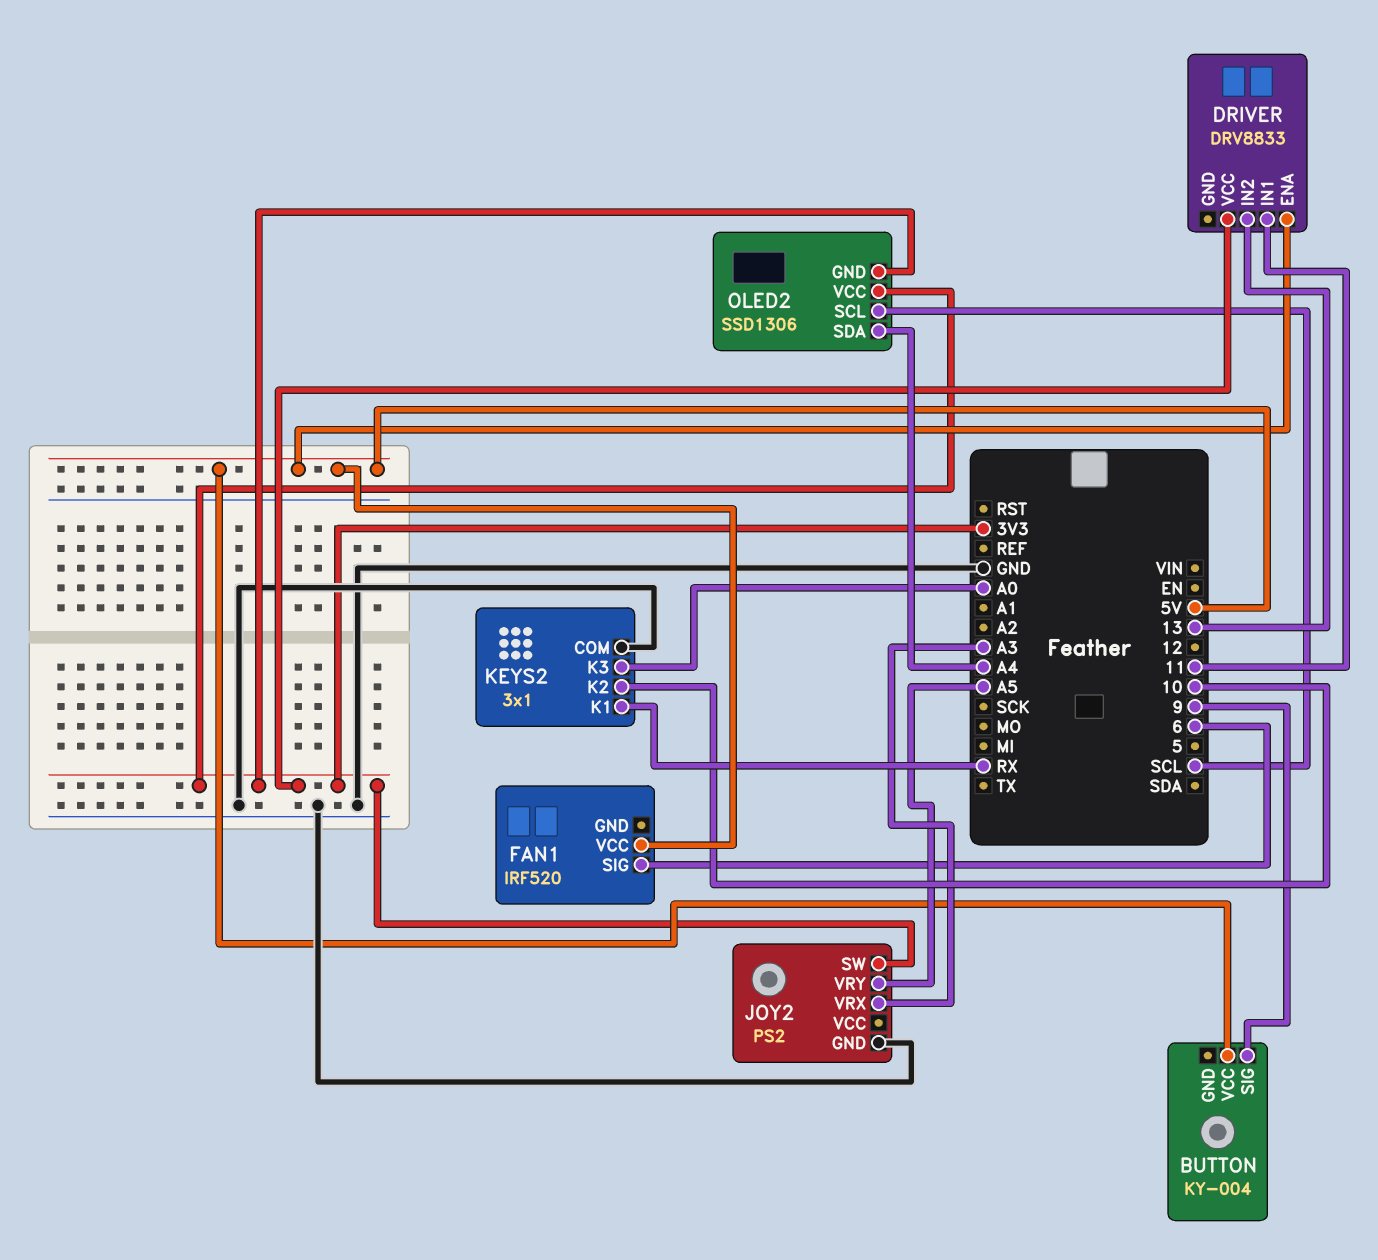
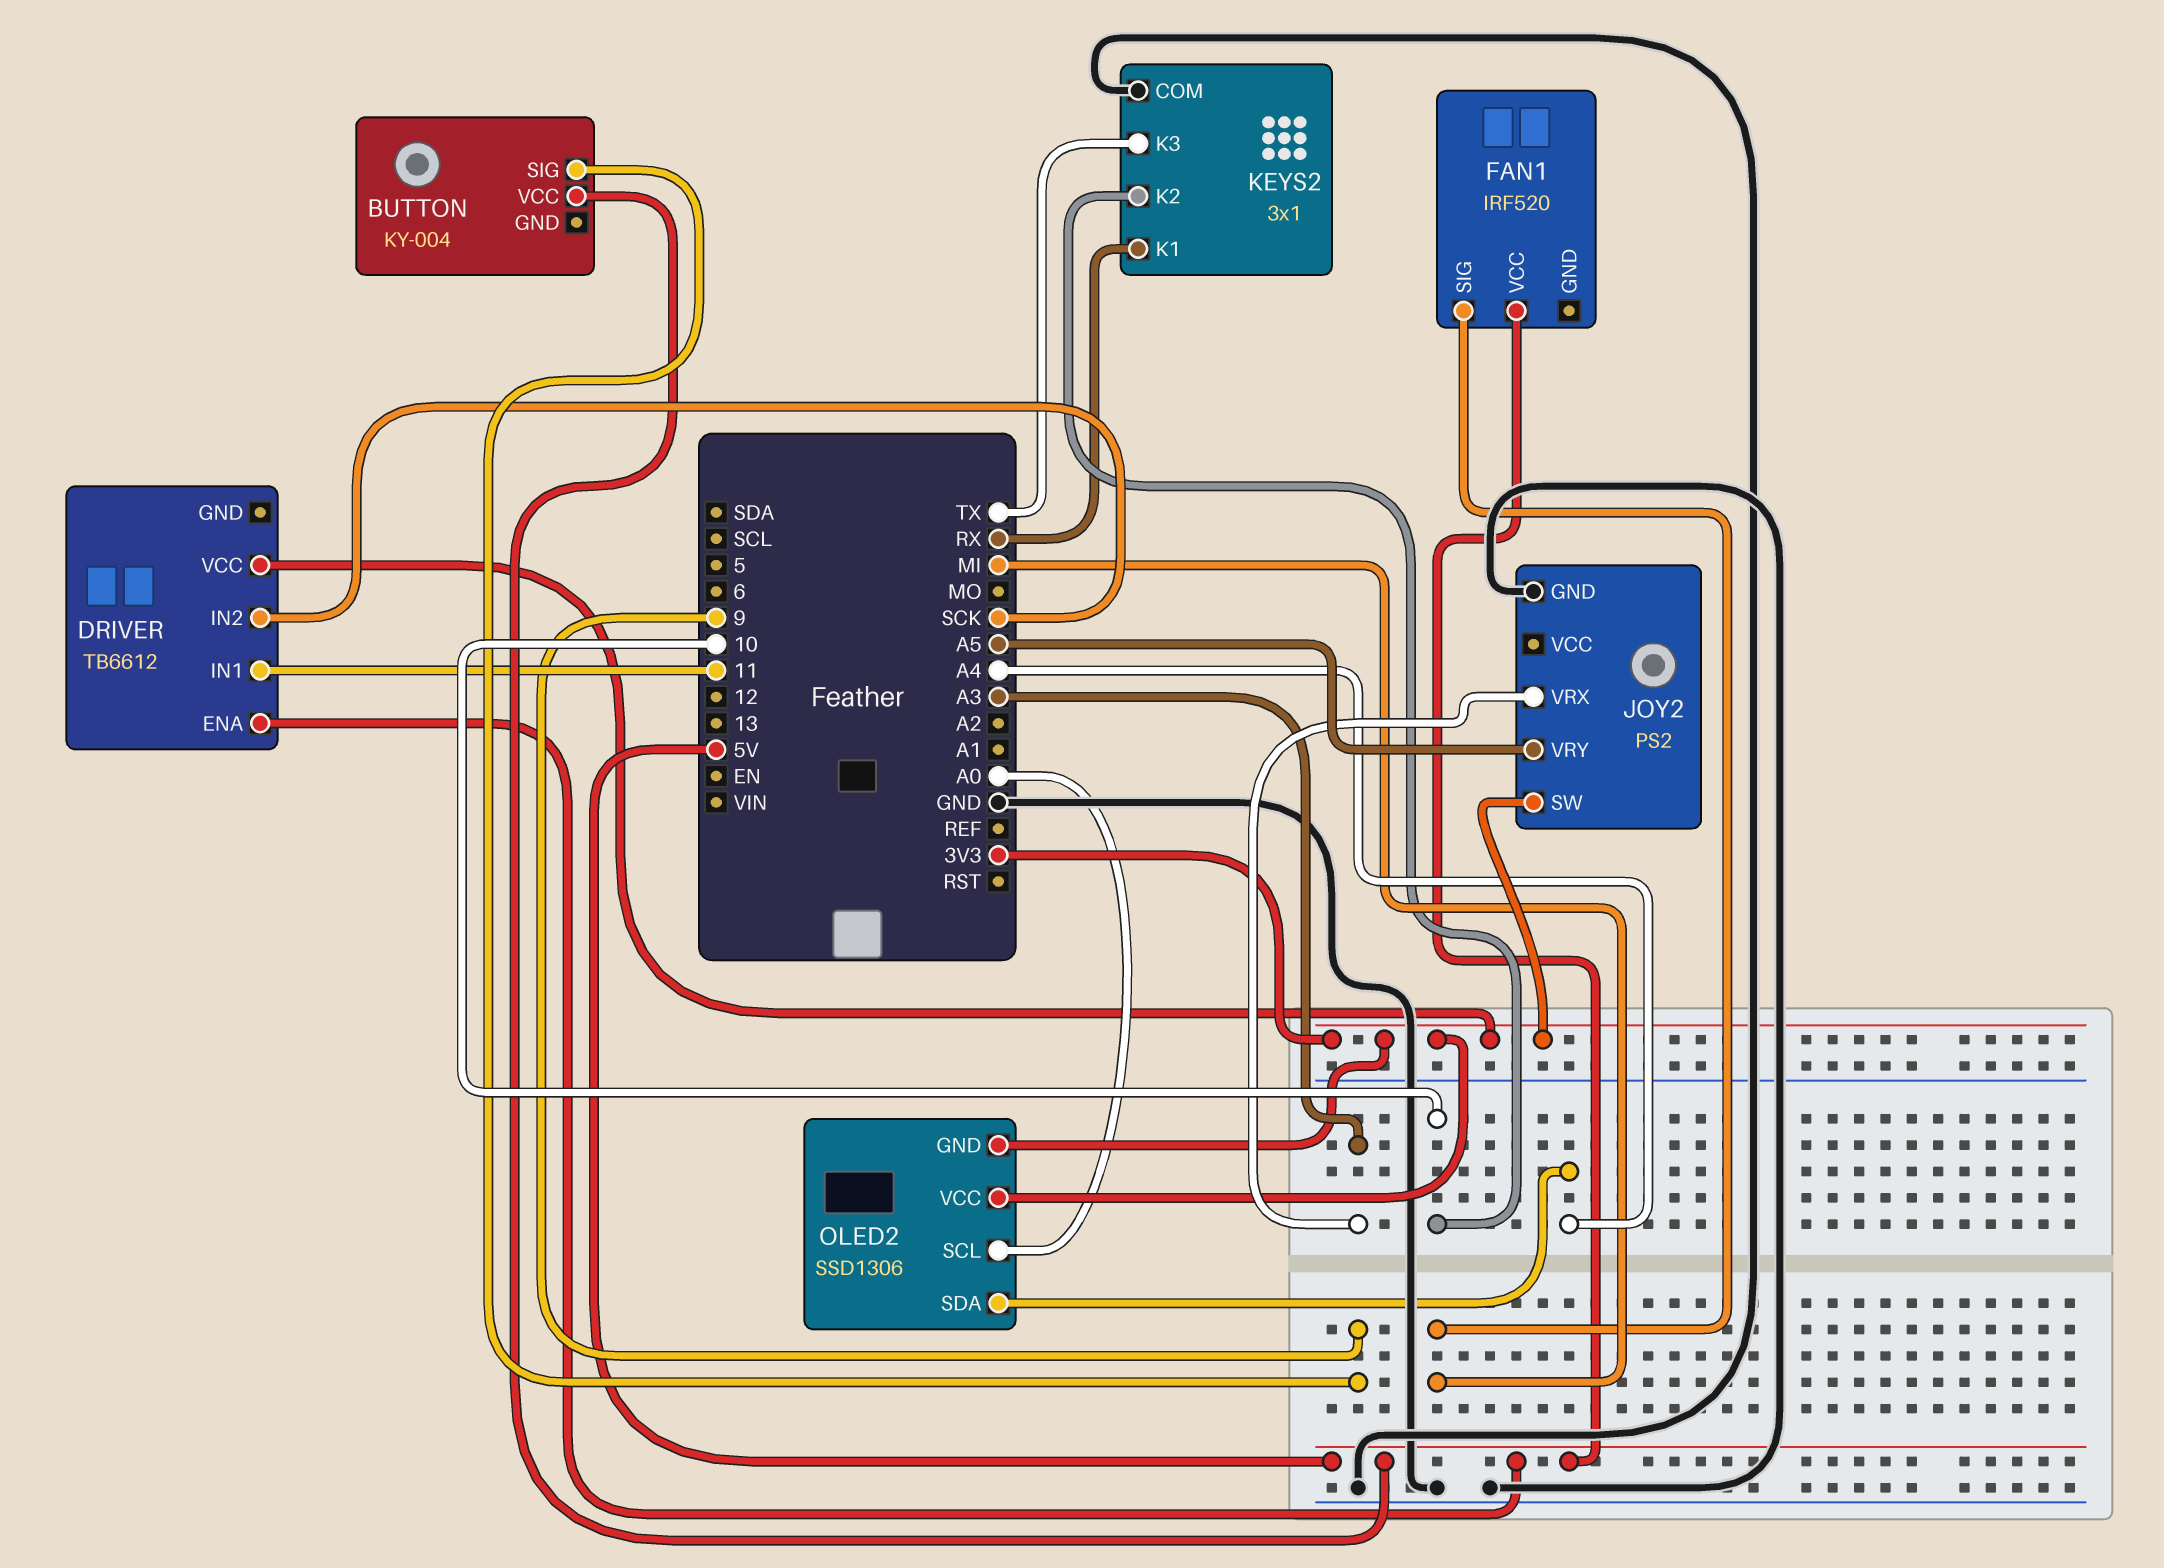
DRIVER: DRV8833 -> TB6612
DRIVER pin IN2: 13 -> SCK
FAN1 pin SIG: 6 -> MI
KEYS2 pin K3: A0 -> TX
OLED2 pin SCL: SCL -> A0

